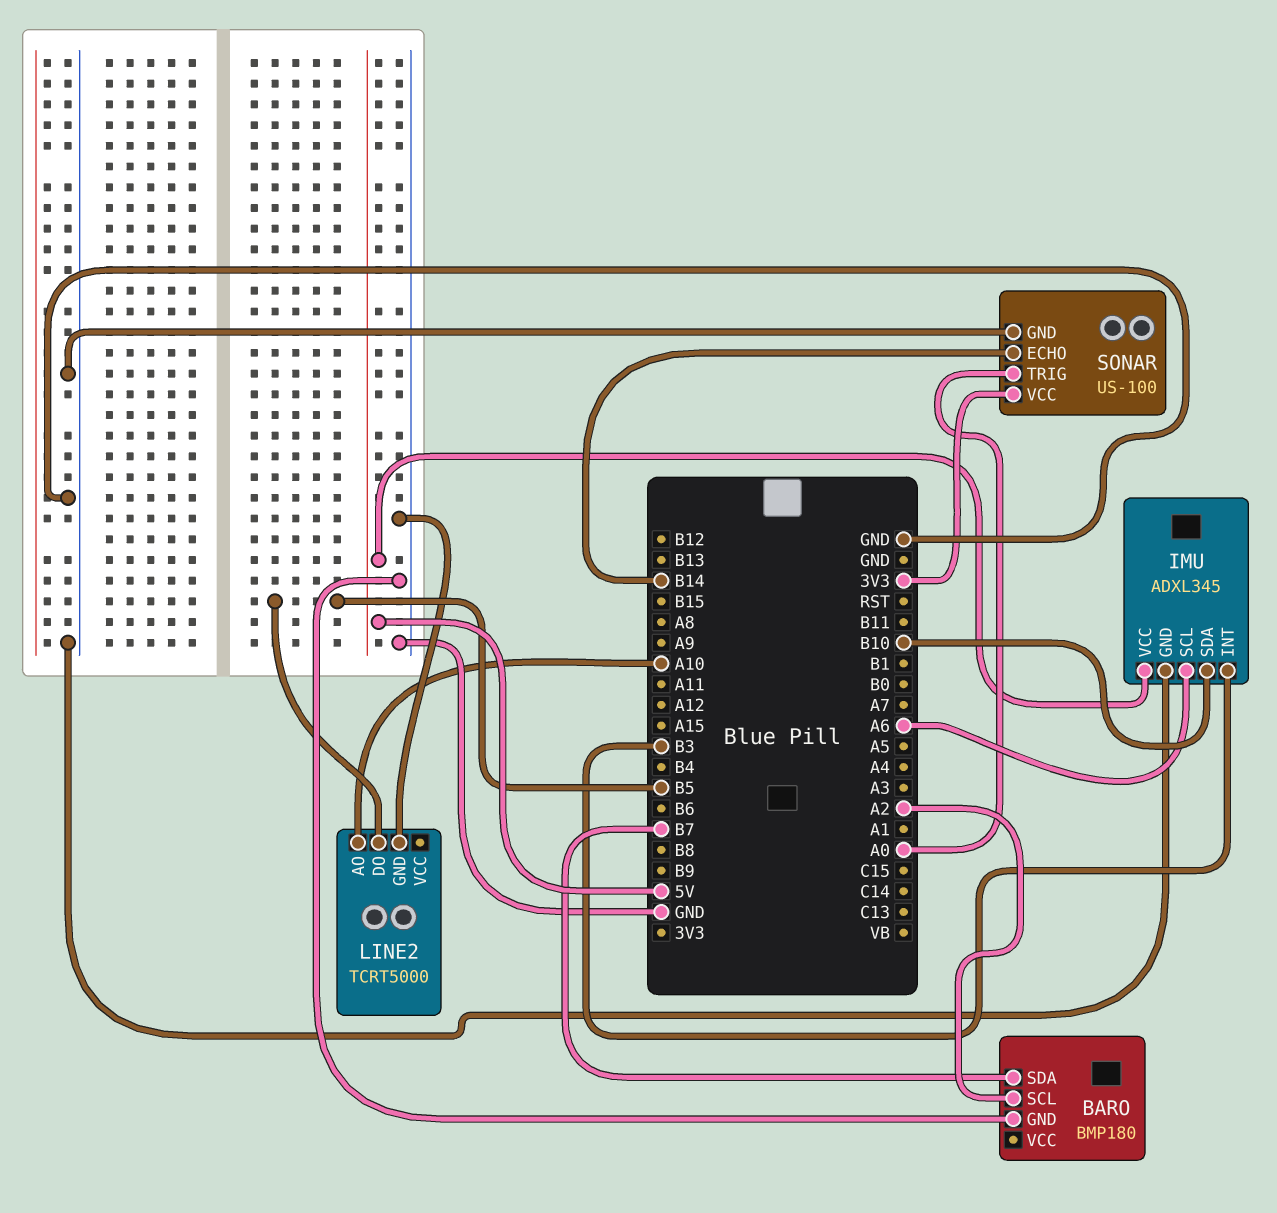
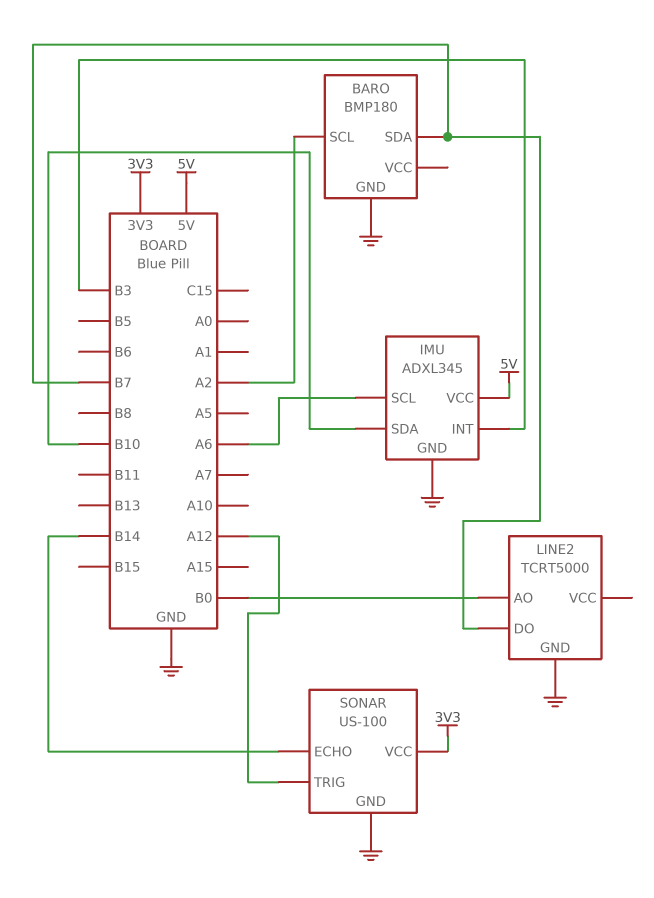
LINE2 pin AO: A10 -> B0
LINE2 pin DO: B5 -> B7
SONAR pin TRIG: A0 -> A12

